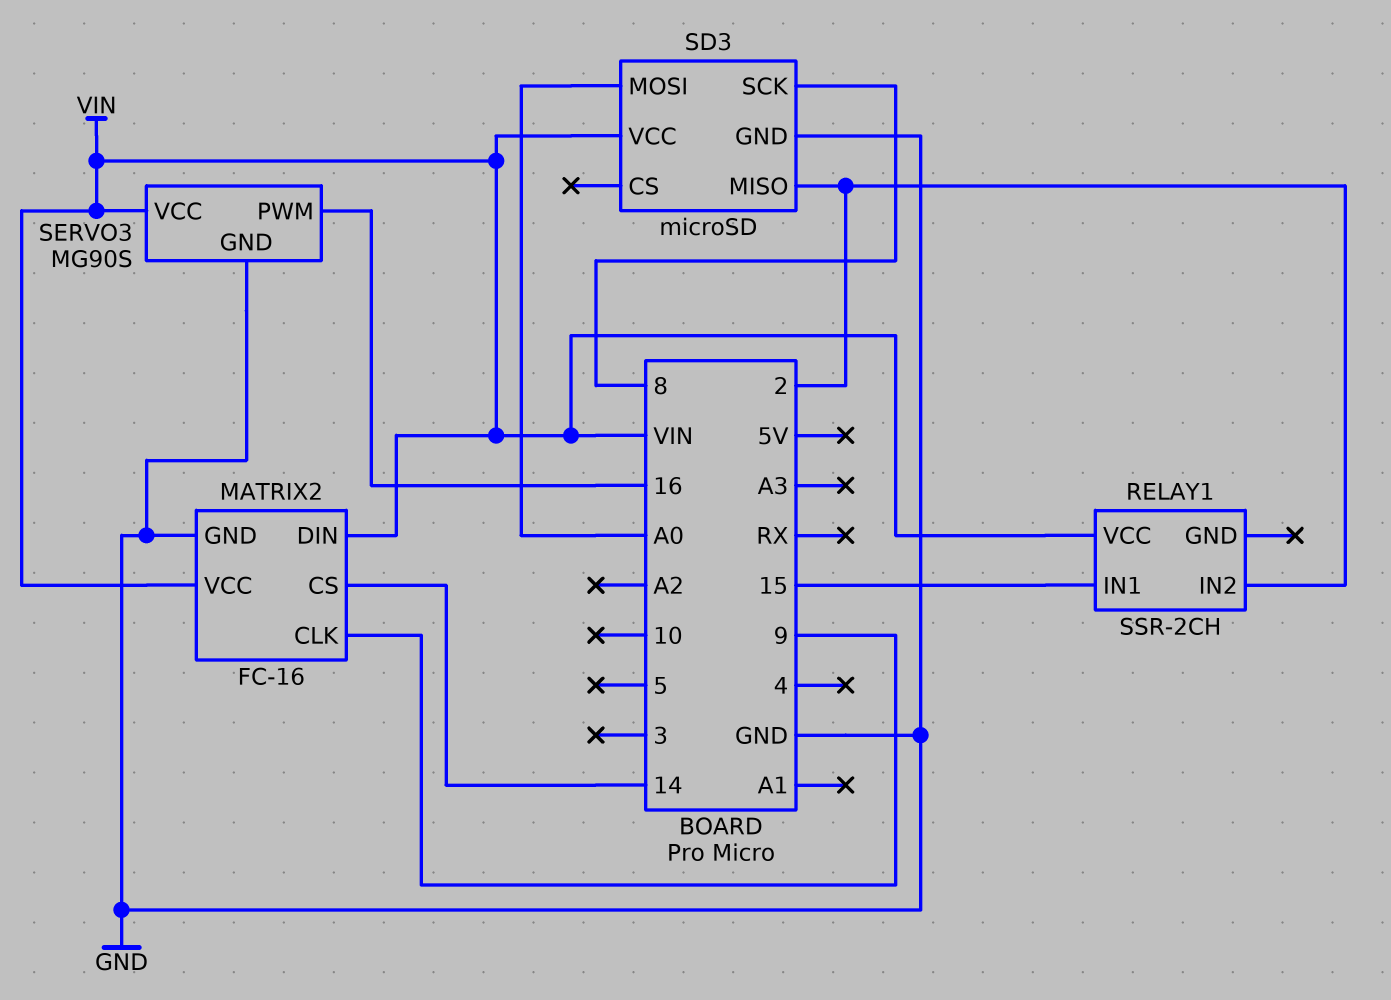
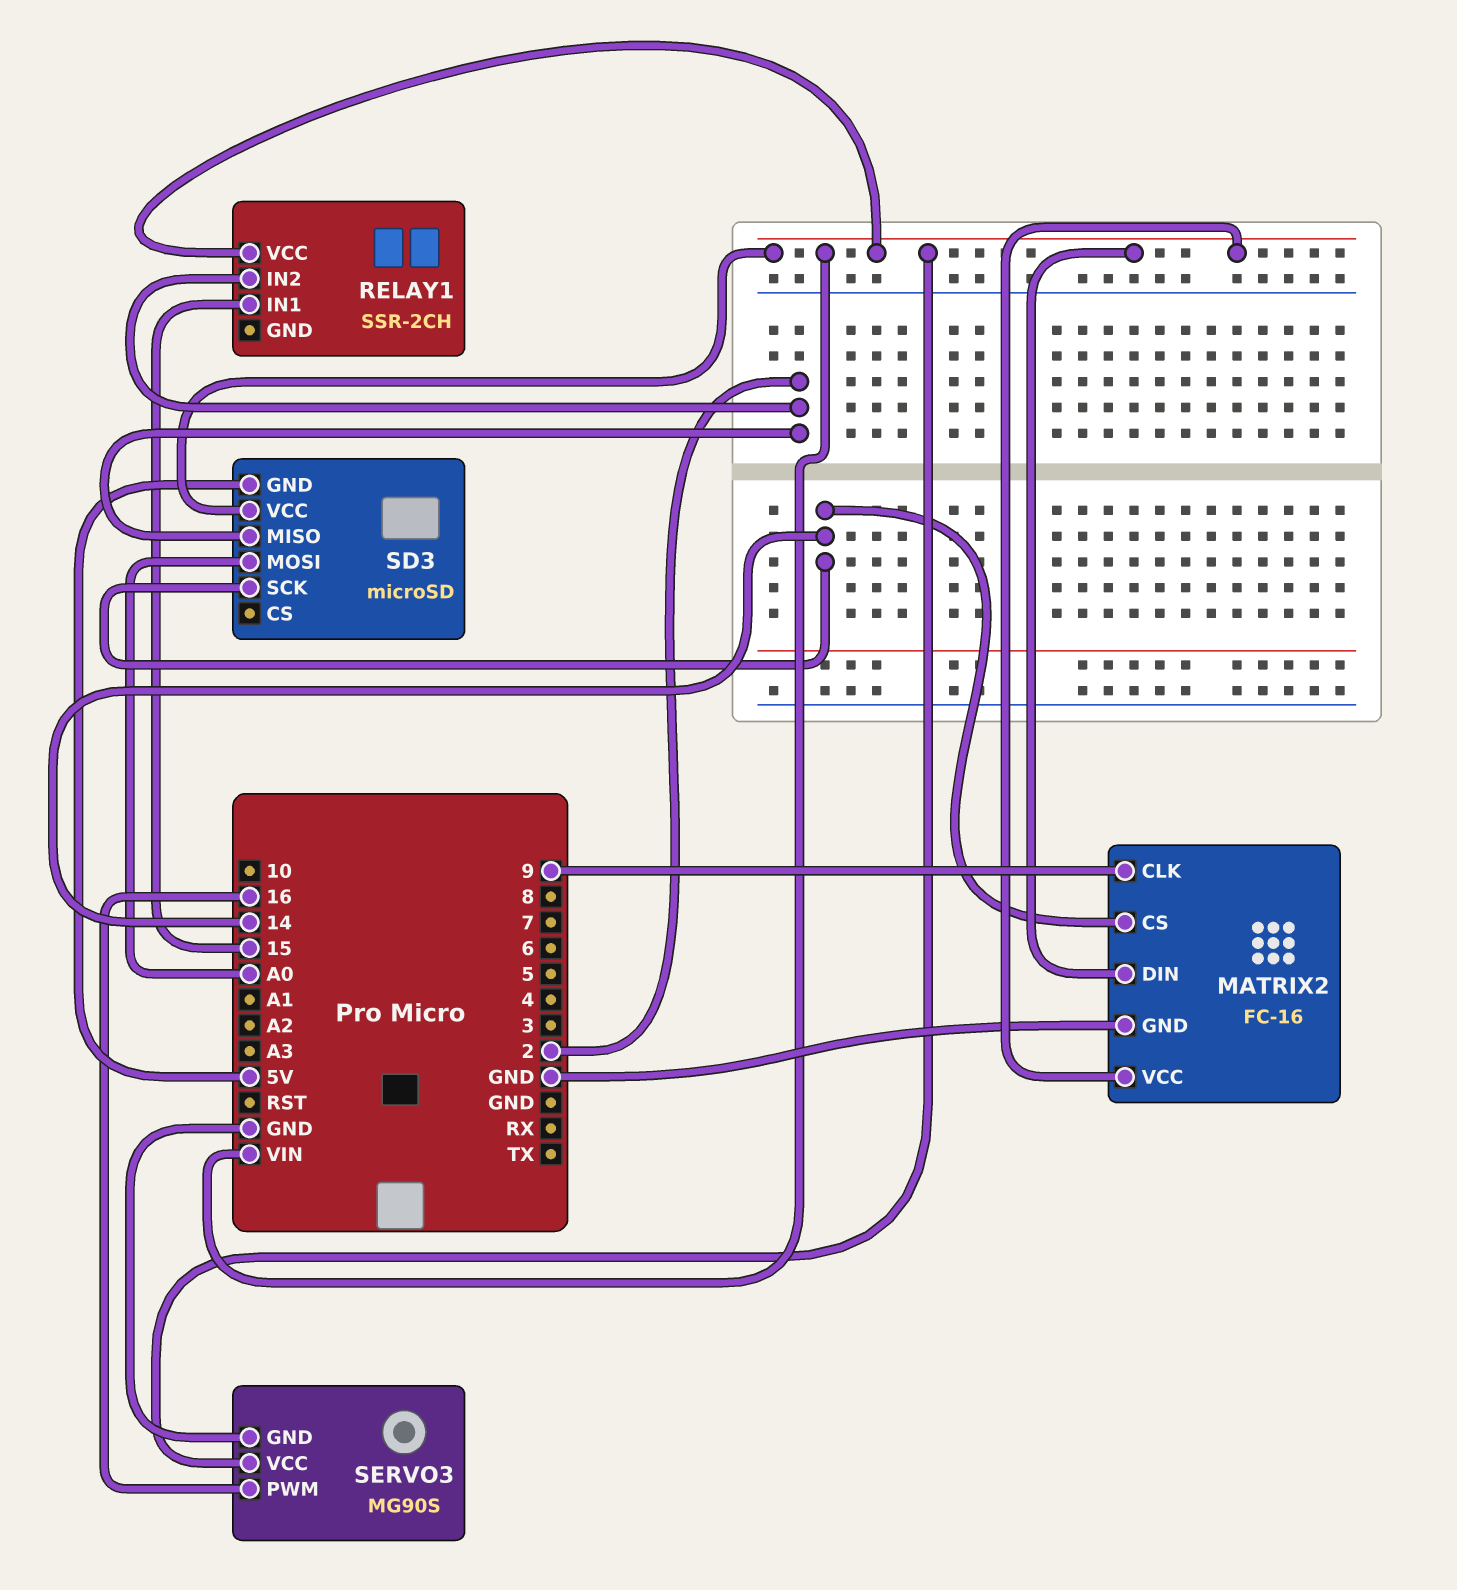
SD3 pin GND: GND -> 5V
SD3 pin SCK: 8 -> 14

